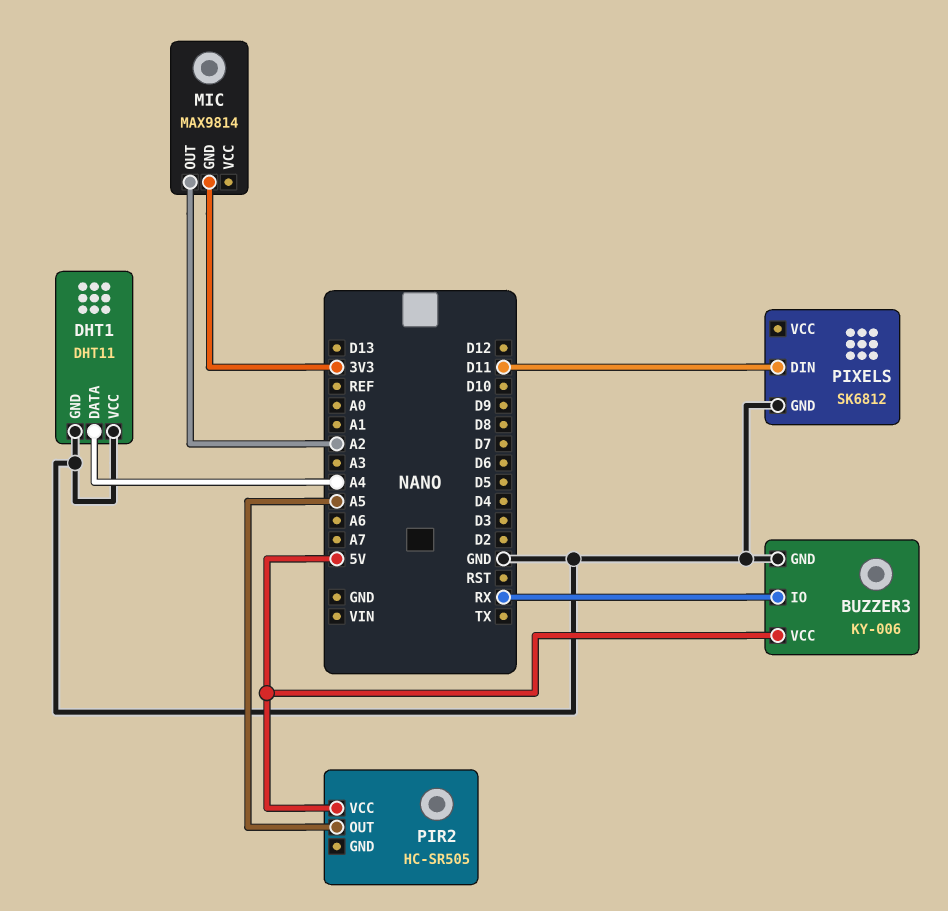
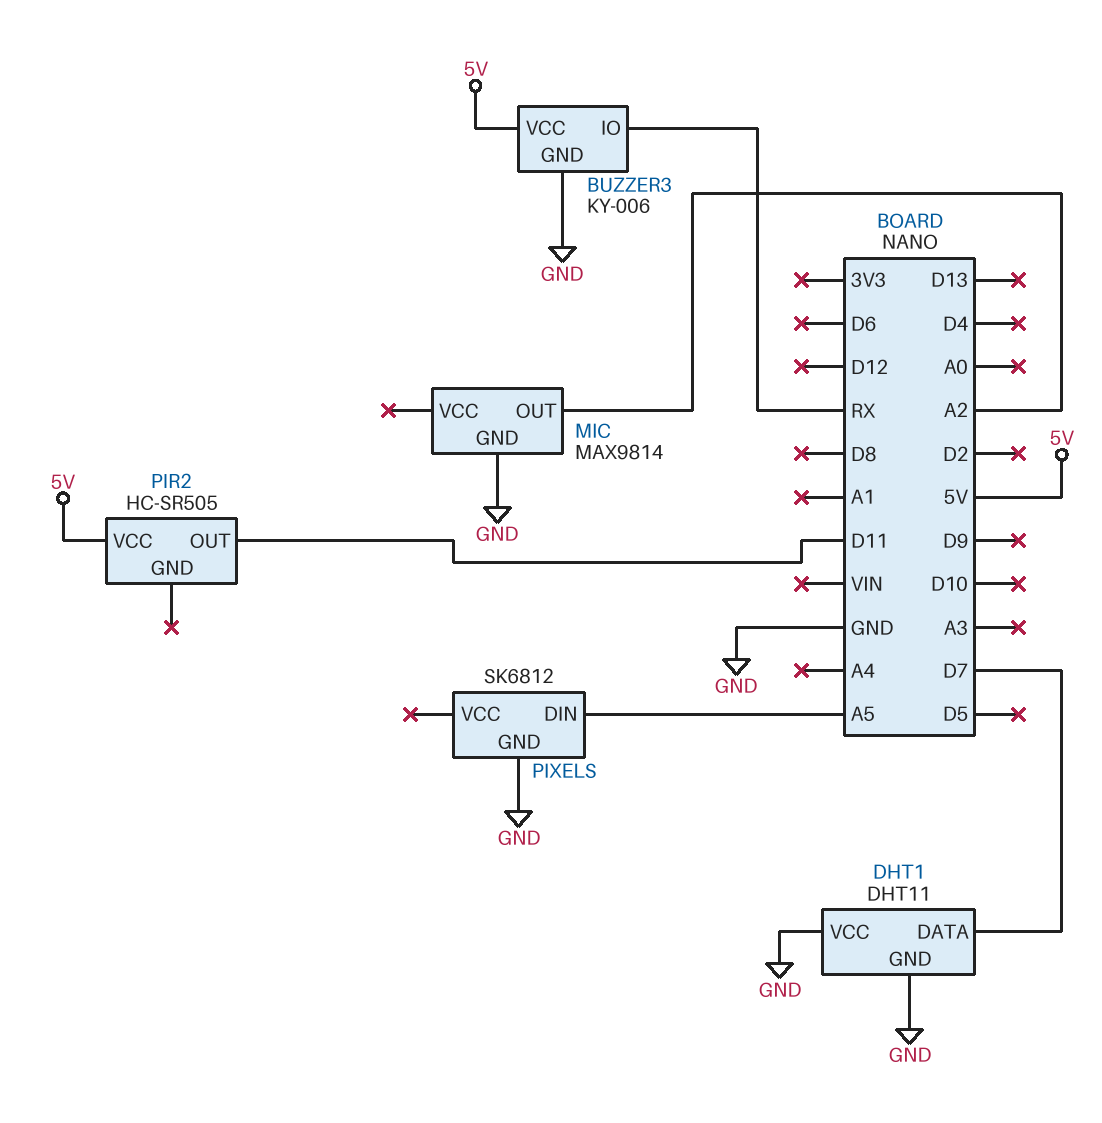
DHT1 pin DATA: A4 -> D7
MIC pin GND: 3V3 -> GND
PIR2 pin OUT: A5 -> D11
PIXELS pin DIN: D11 -> A5

